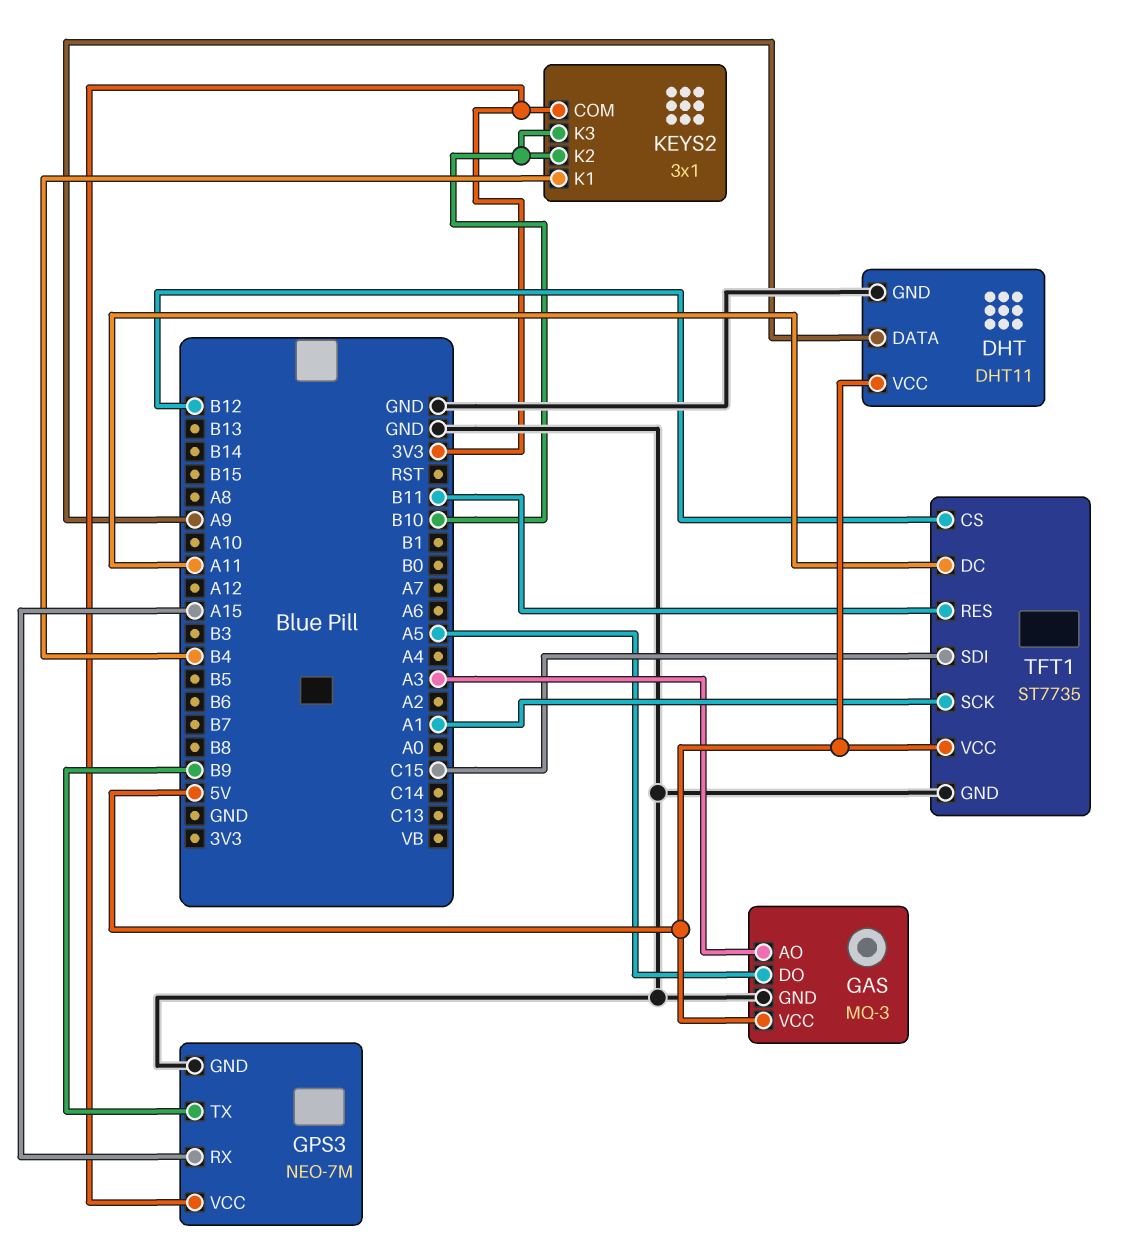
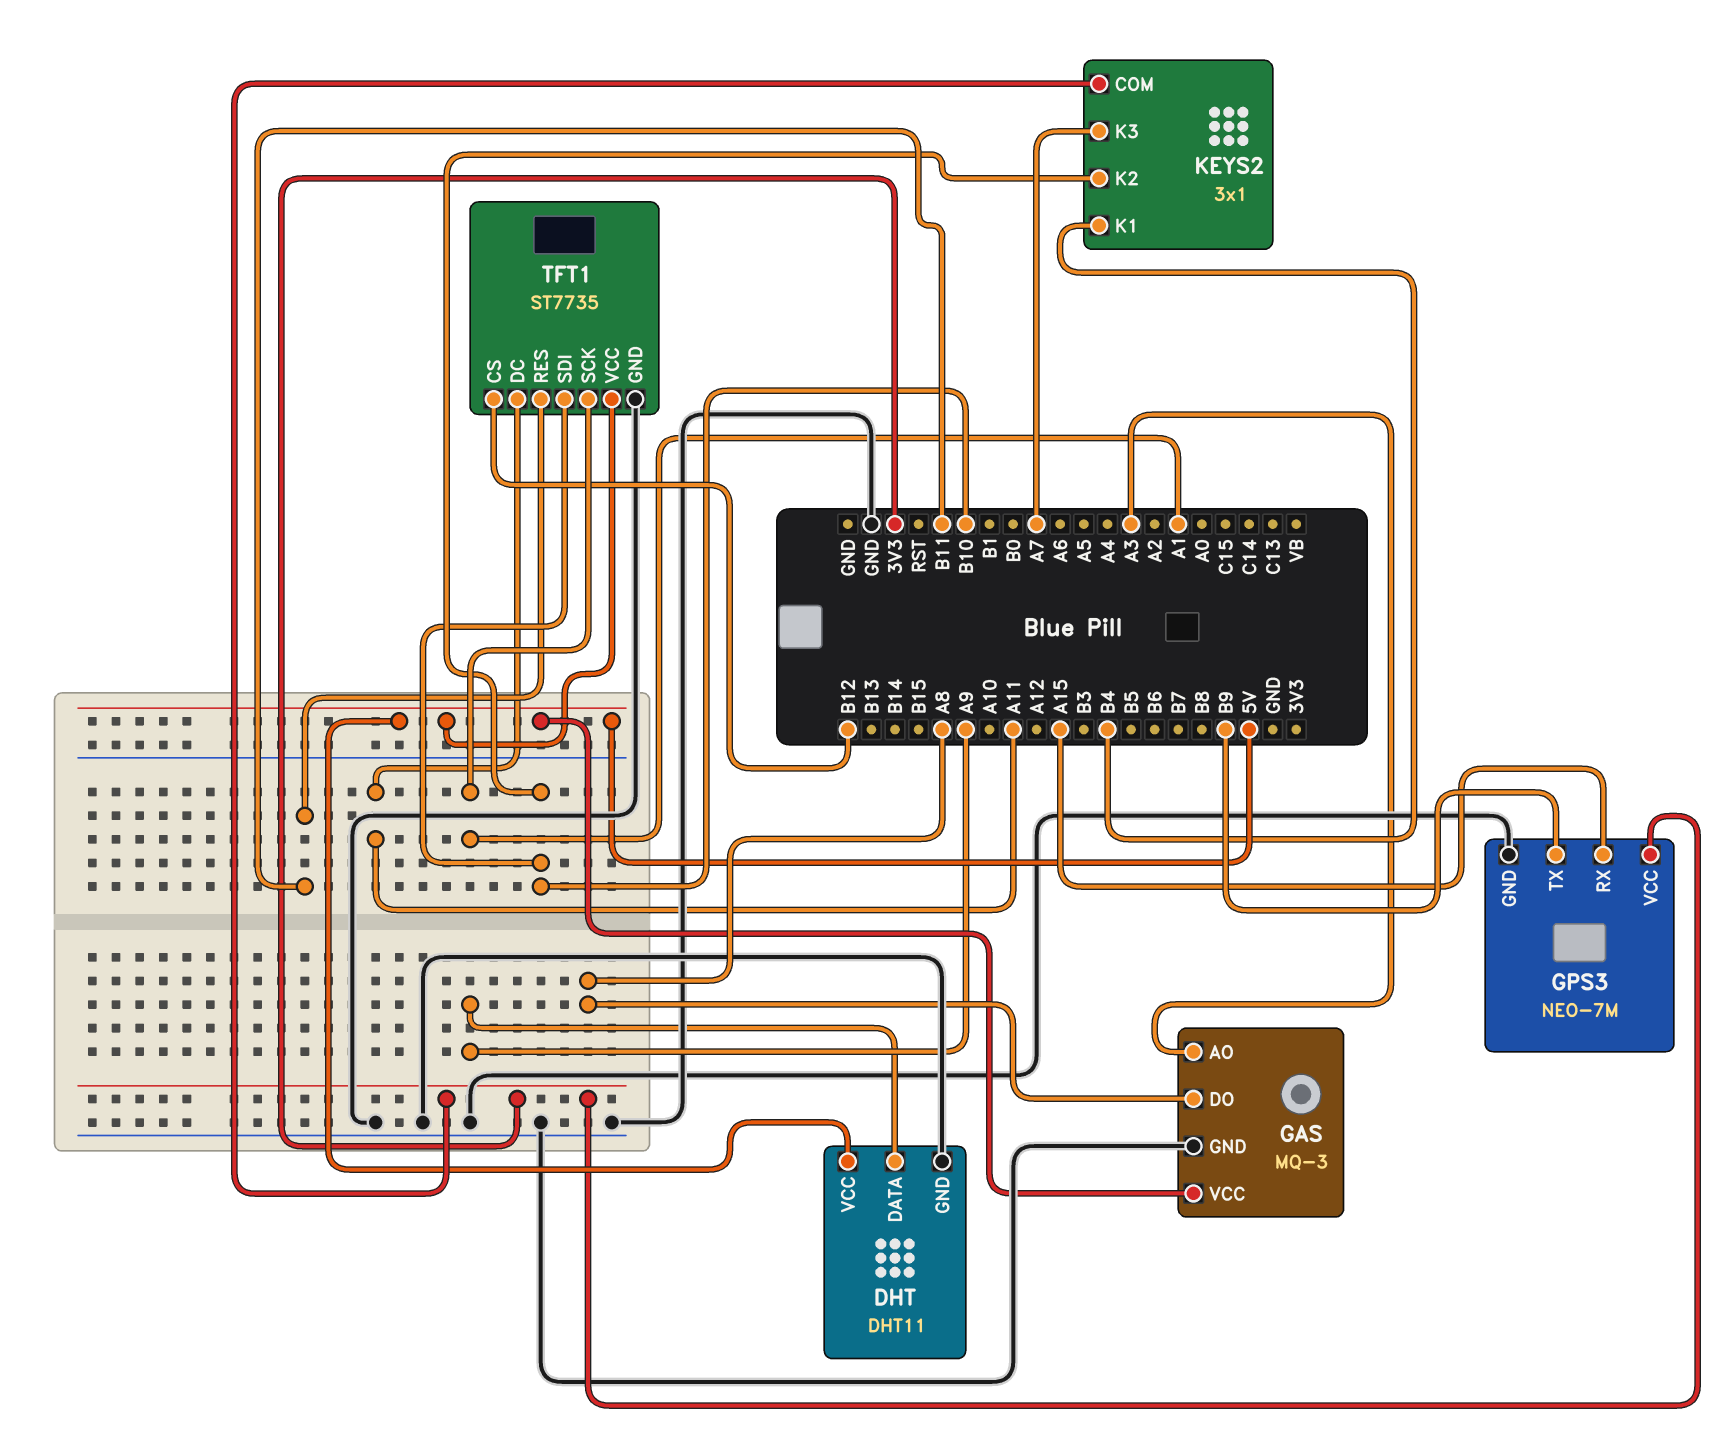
GAS pin DO: A5 -> A8
KEYS2 pin K3: B10 -> A7
TFT1 pin SDI: C15 -> B10

